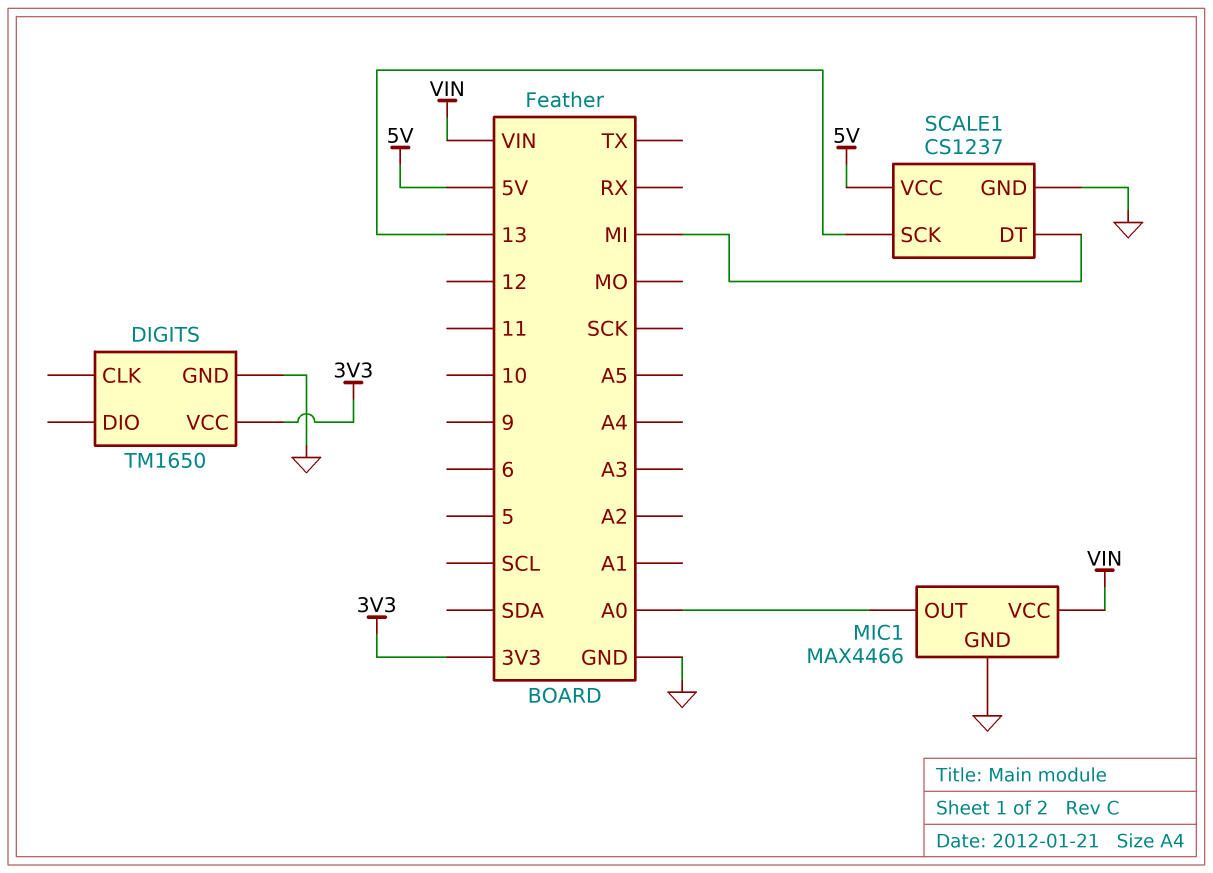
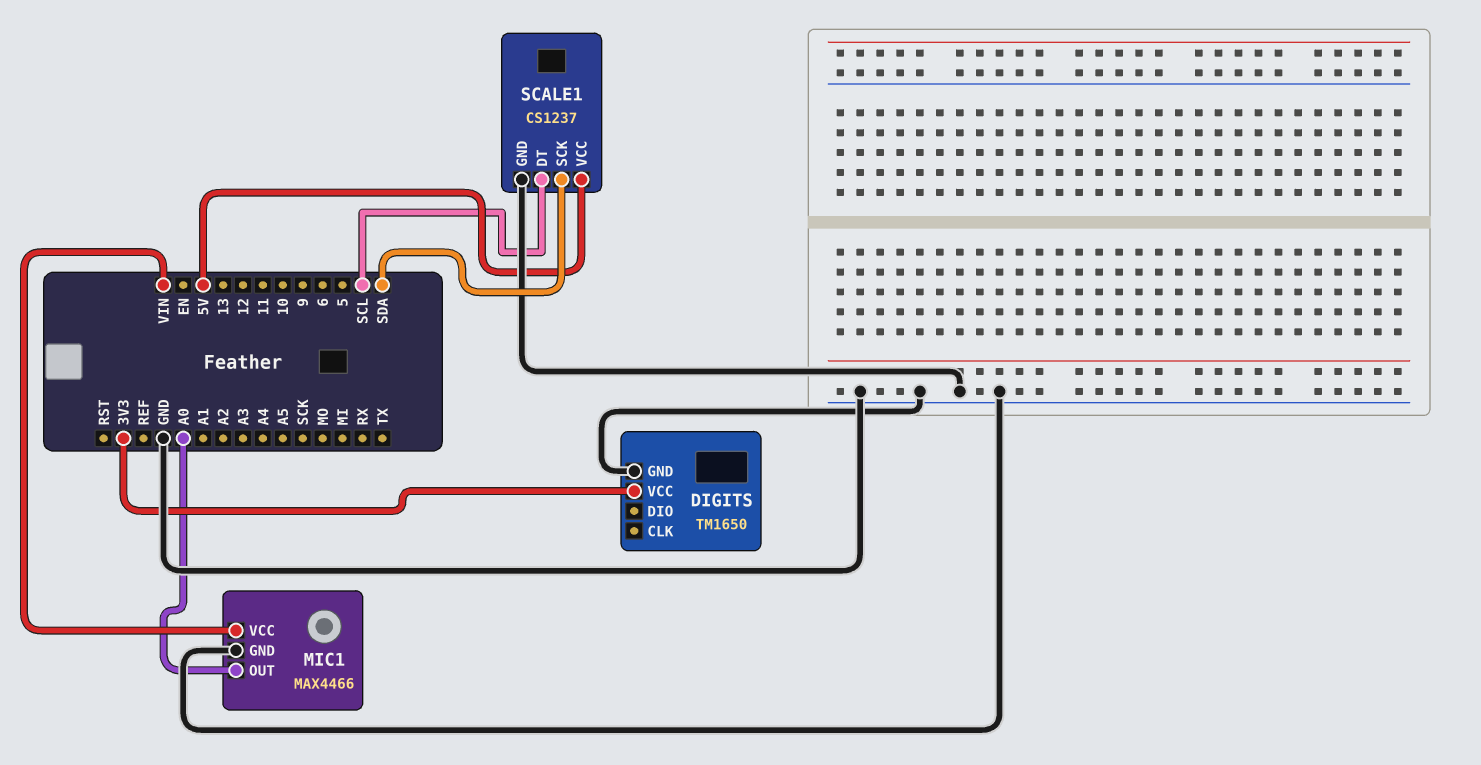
SCALE1 pin DT: MI -> SCL
SCALE1 pin SCK: 13 -> SDA

